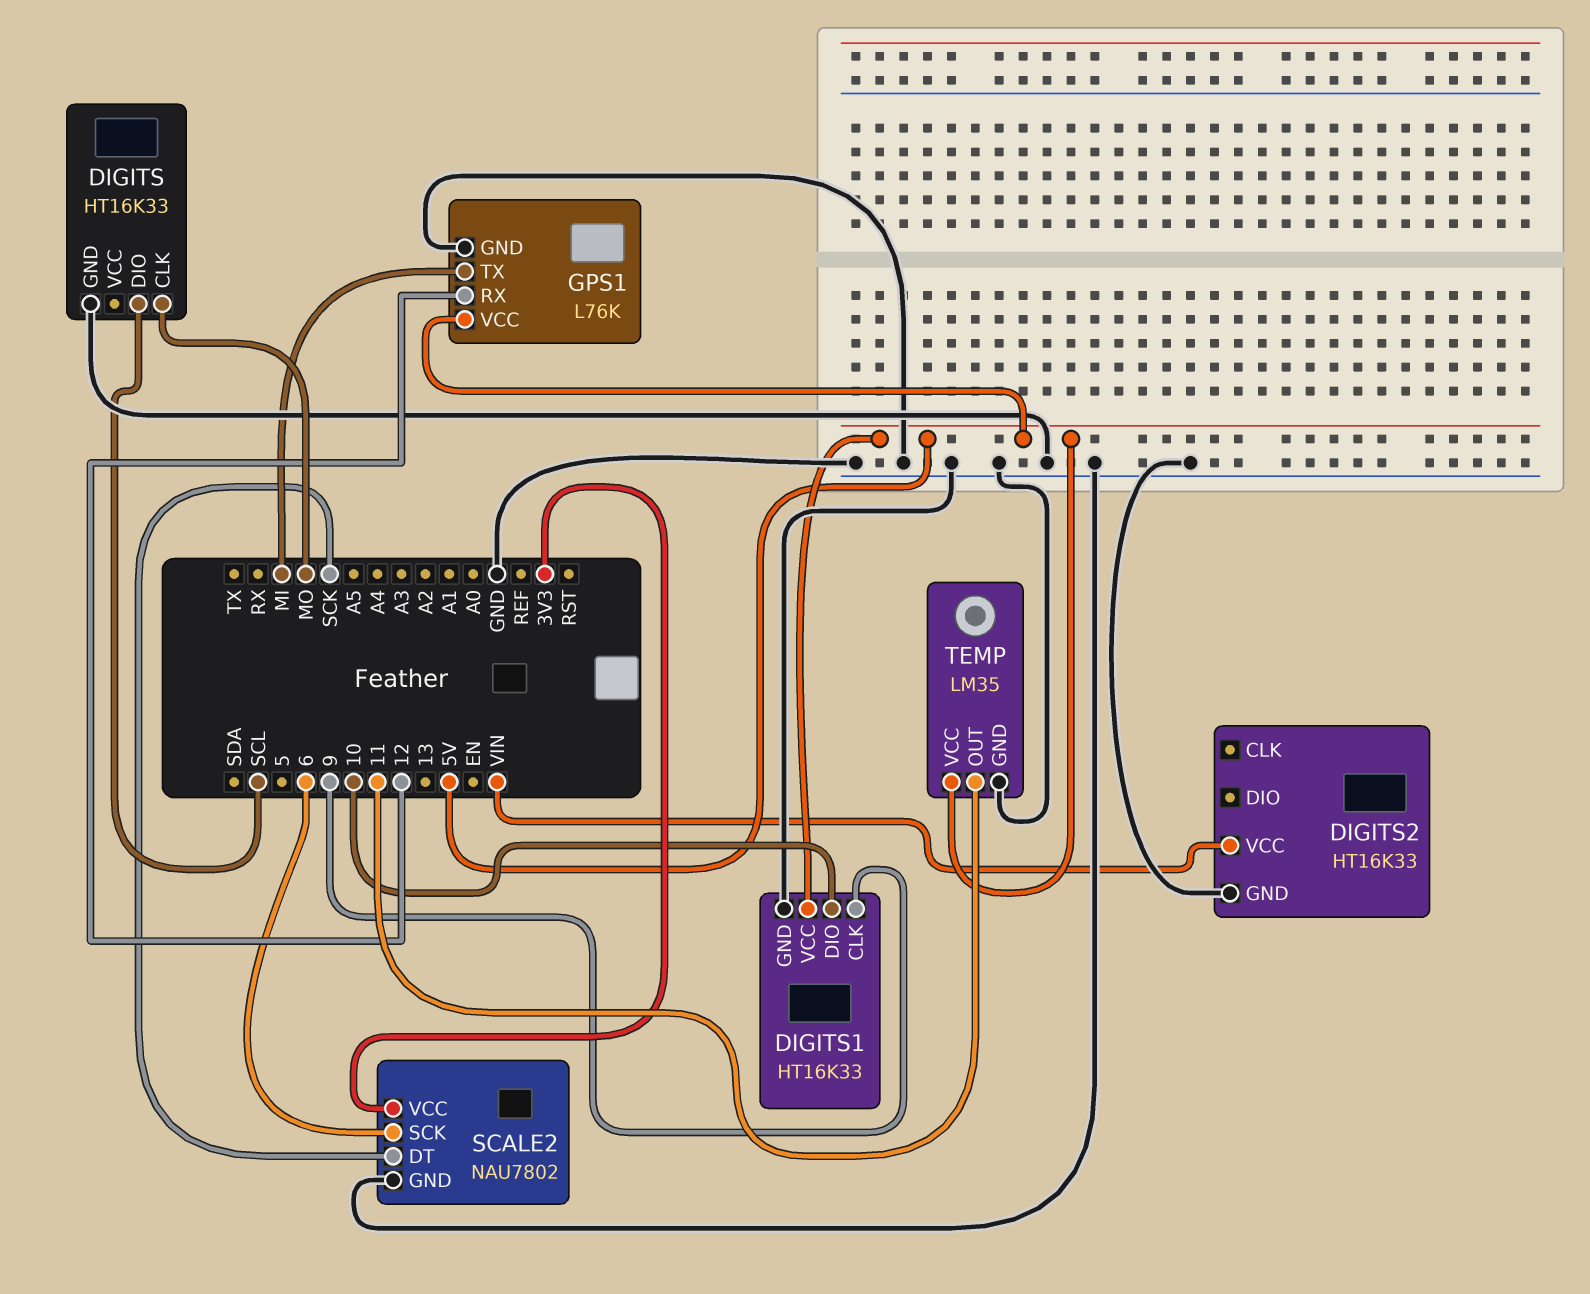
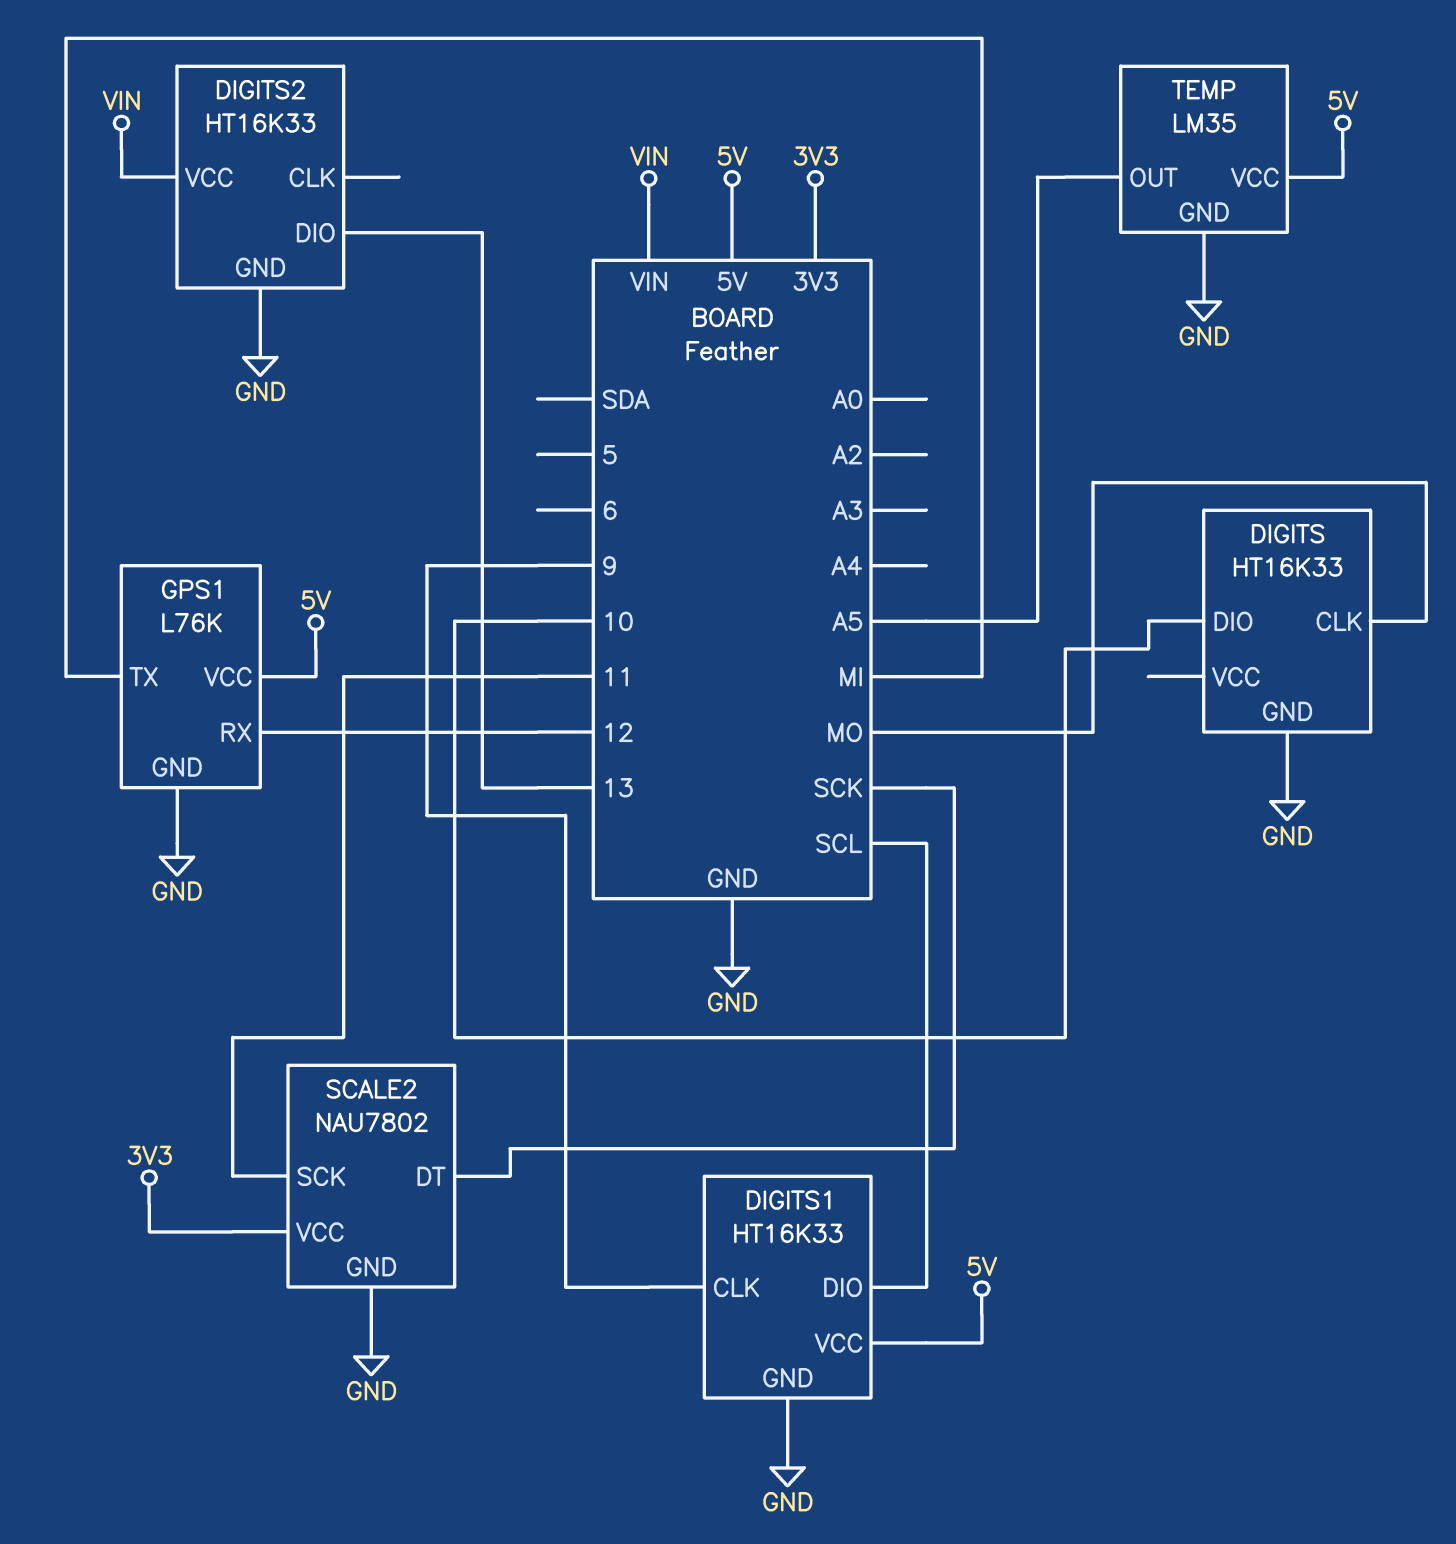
DIGITS pin DIO: SCL -> 10
DIGITS1 pin DIO: 10 -> SCL
DIGITS2 pin DIO: none -> 13
SCALE2 pin SCK: 6 -> 11
TEMP pin OUT: 11 -> A5

